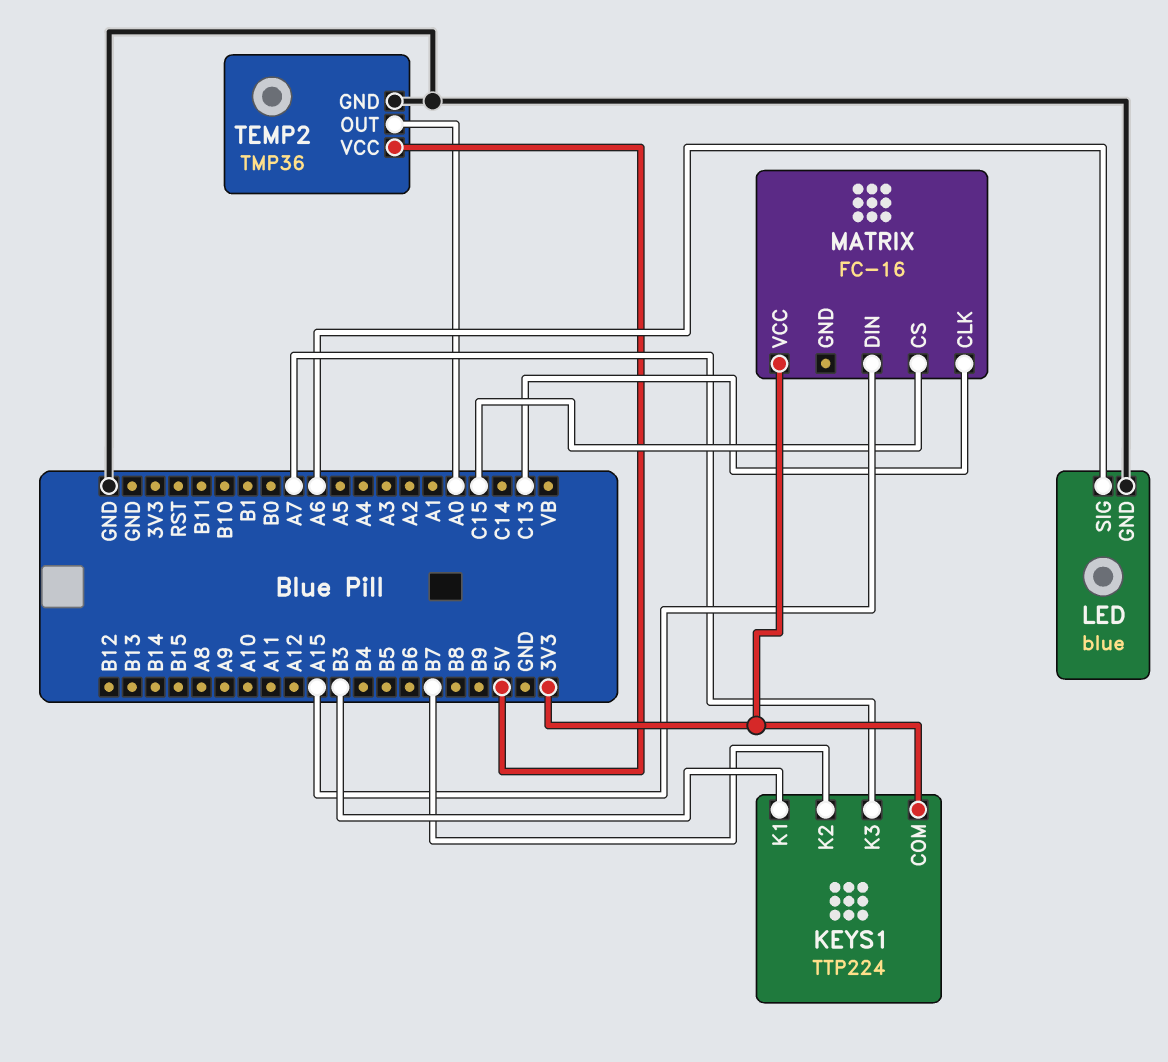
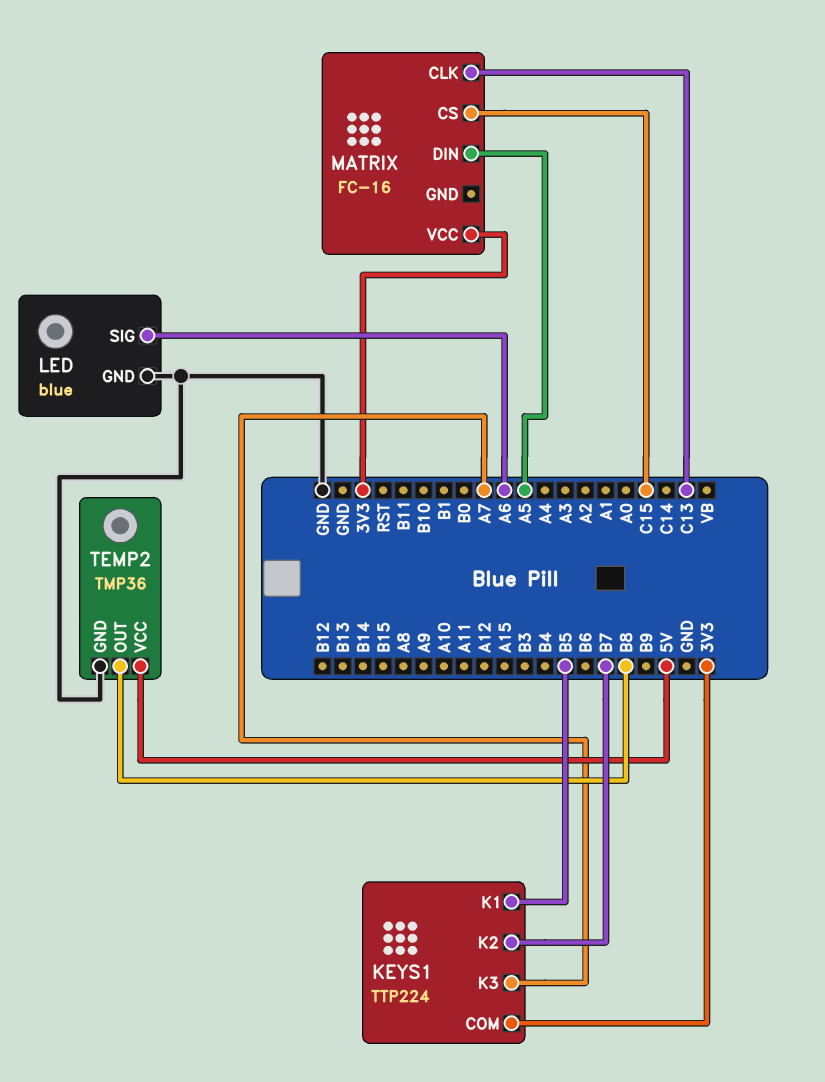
KEYS1 pin K1: B3 -> B5
MATRIX pin DIN: A15 -> A5
TEMP2 pin OUT: A0 -> B8

